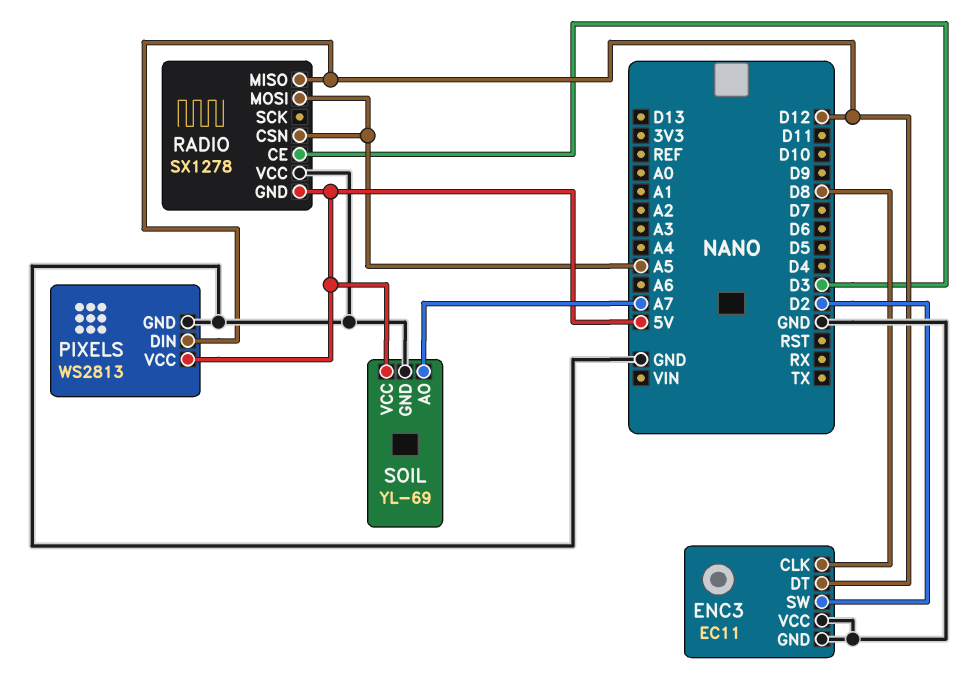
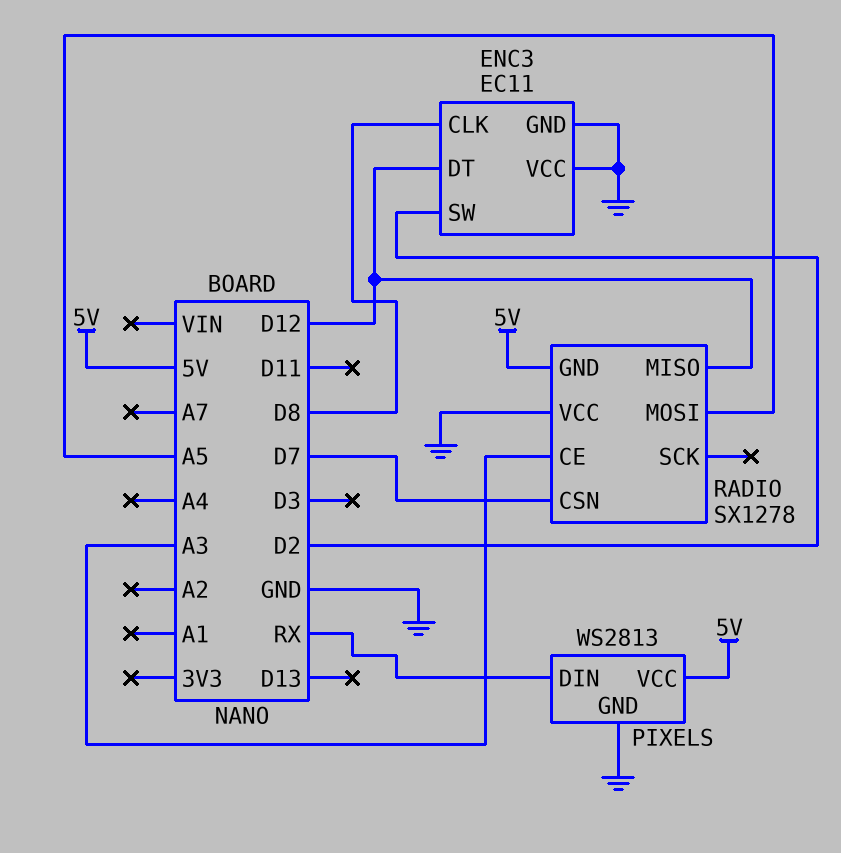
PIXELS pin DIN: D12 -> RX
RADIO pin CE: D3 -> A3
RADIO pin CSN: A5 -> D7
SOIL: YL-69 -> none
SOIL pin AO: A7 -> none
SOIL pin GND: GND -> none
SOIL pin VCC: 5V -> none

